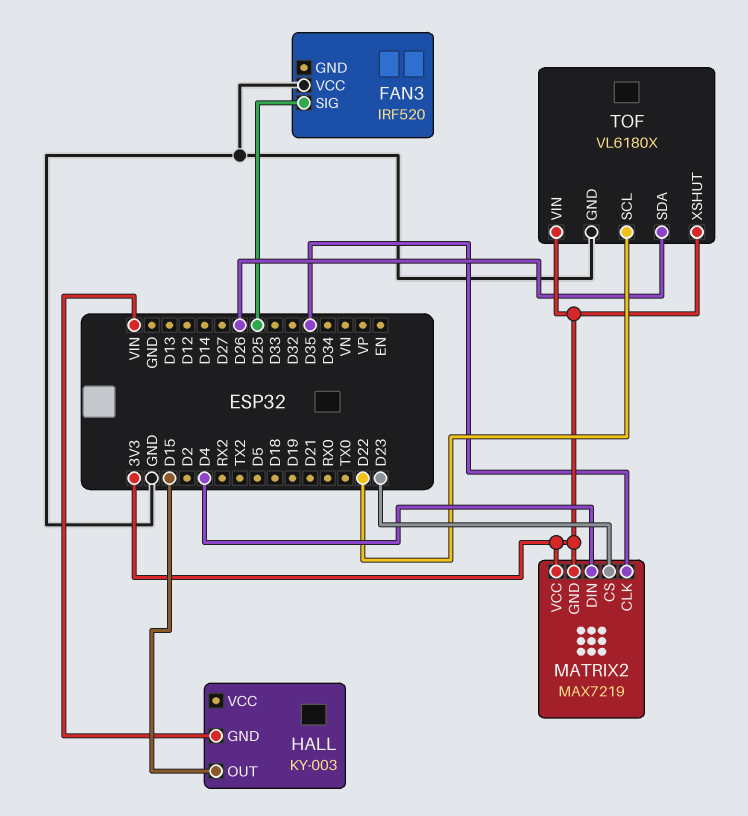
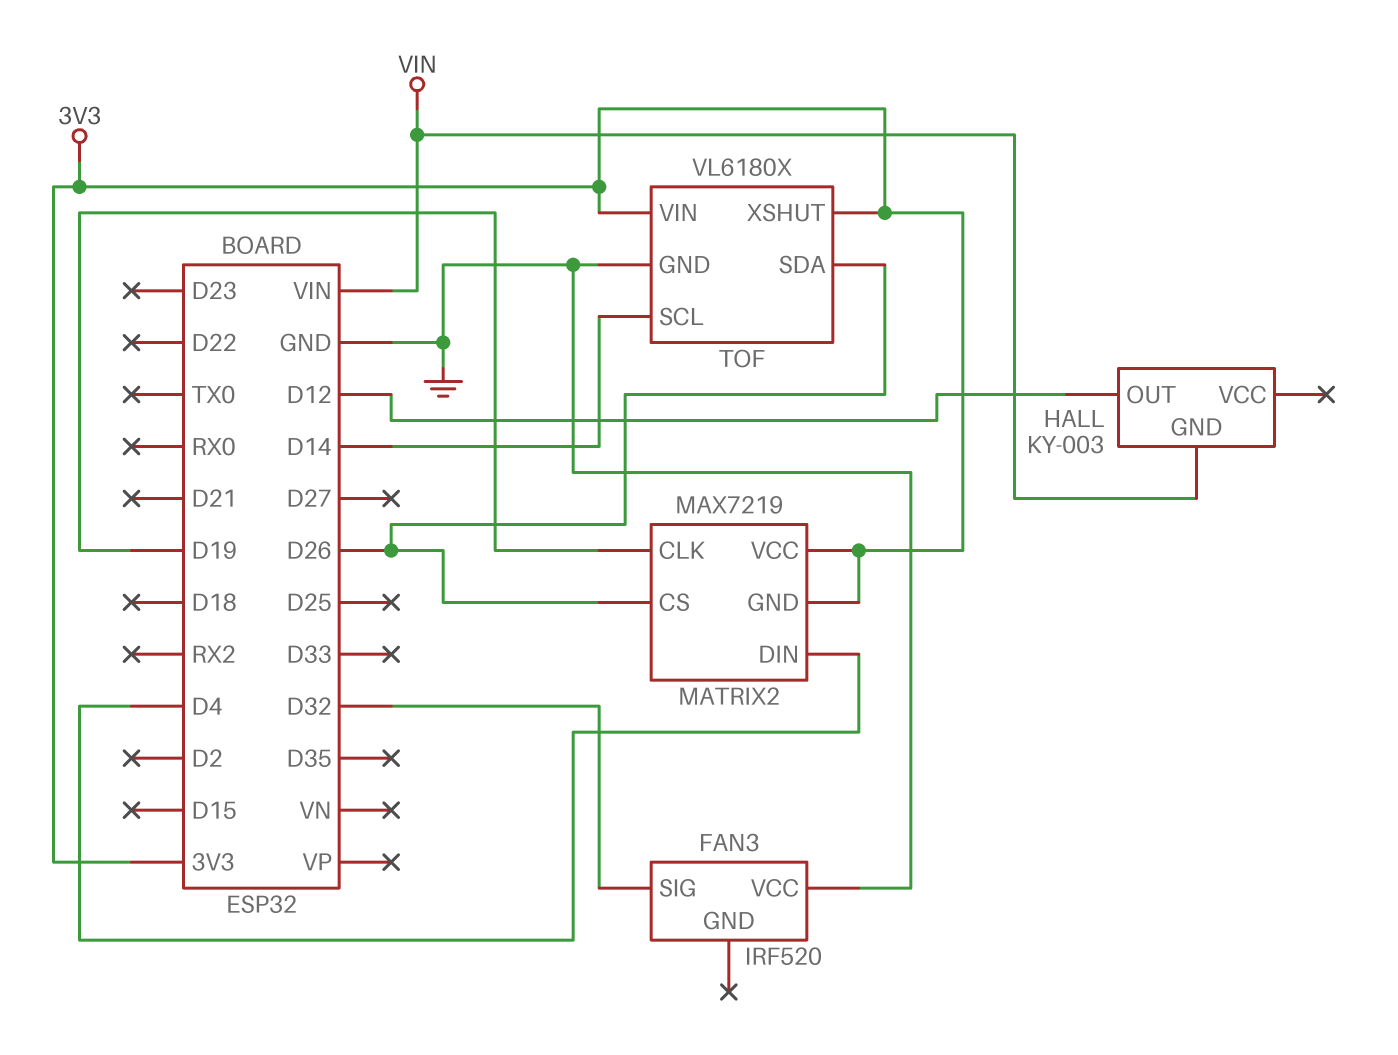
FAN3 pin SIG: D25 -> D32
HALL pin OUT: D15 -> D12
MATRIX2 pin CLK: D35 -> D19
MATRIX2 pin CS: D23 -> D26
TOF pin SCL: D22 -> D14

